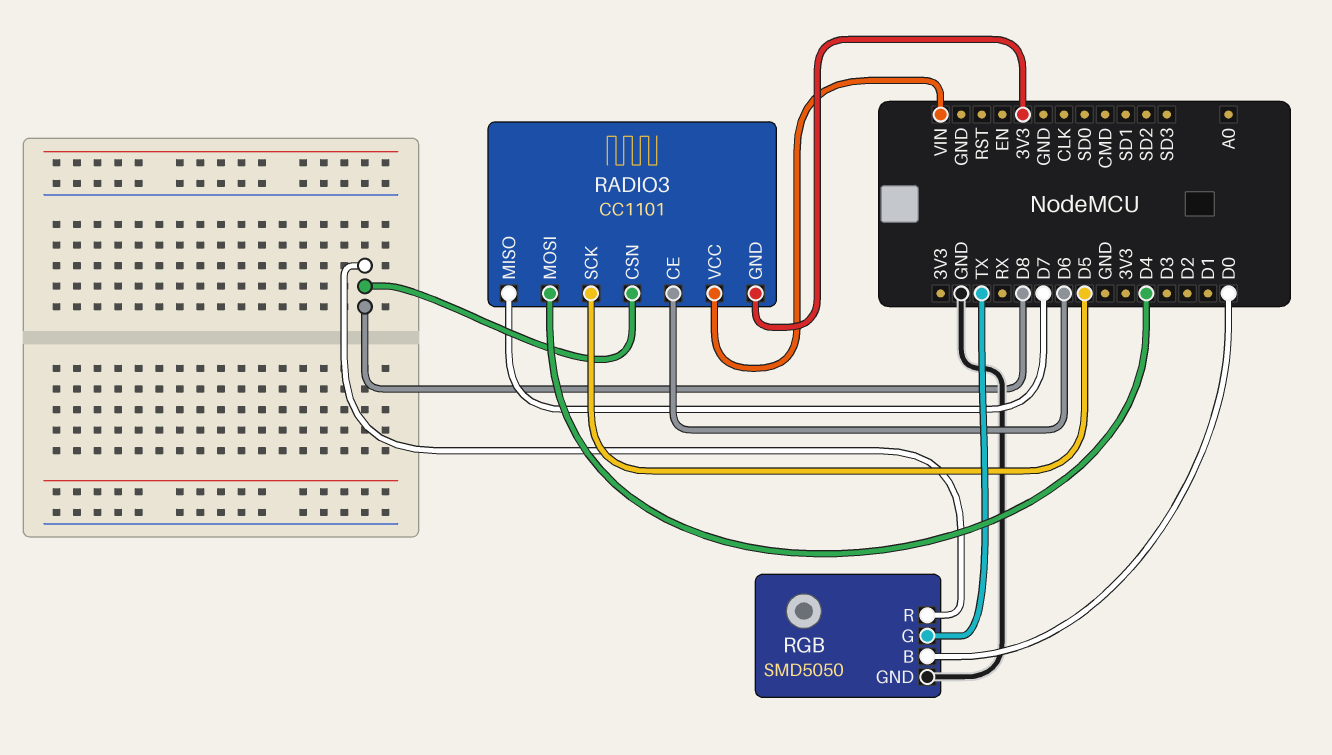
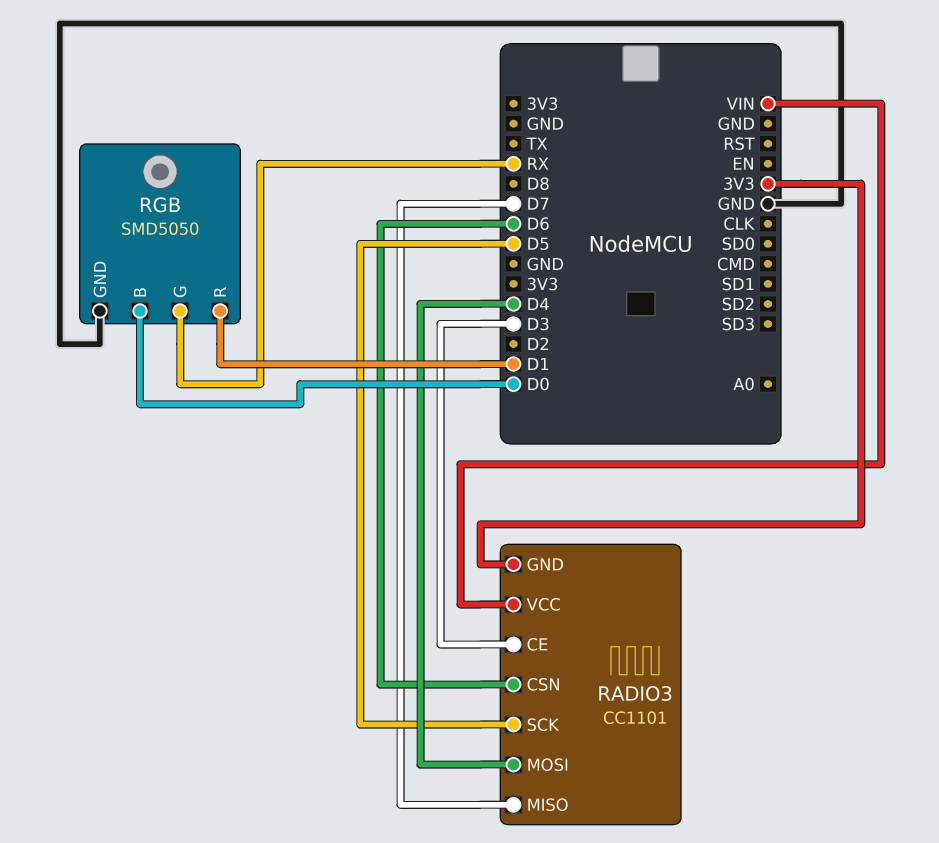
RADIO3 pin CE: D6 -> D3
RADIO3 pin CSN: D8 -> D6
RGB pin G: TX -> RX
RGB pin R: D8 -> D1

